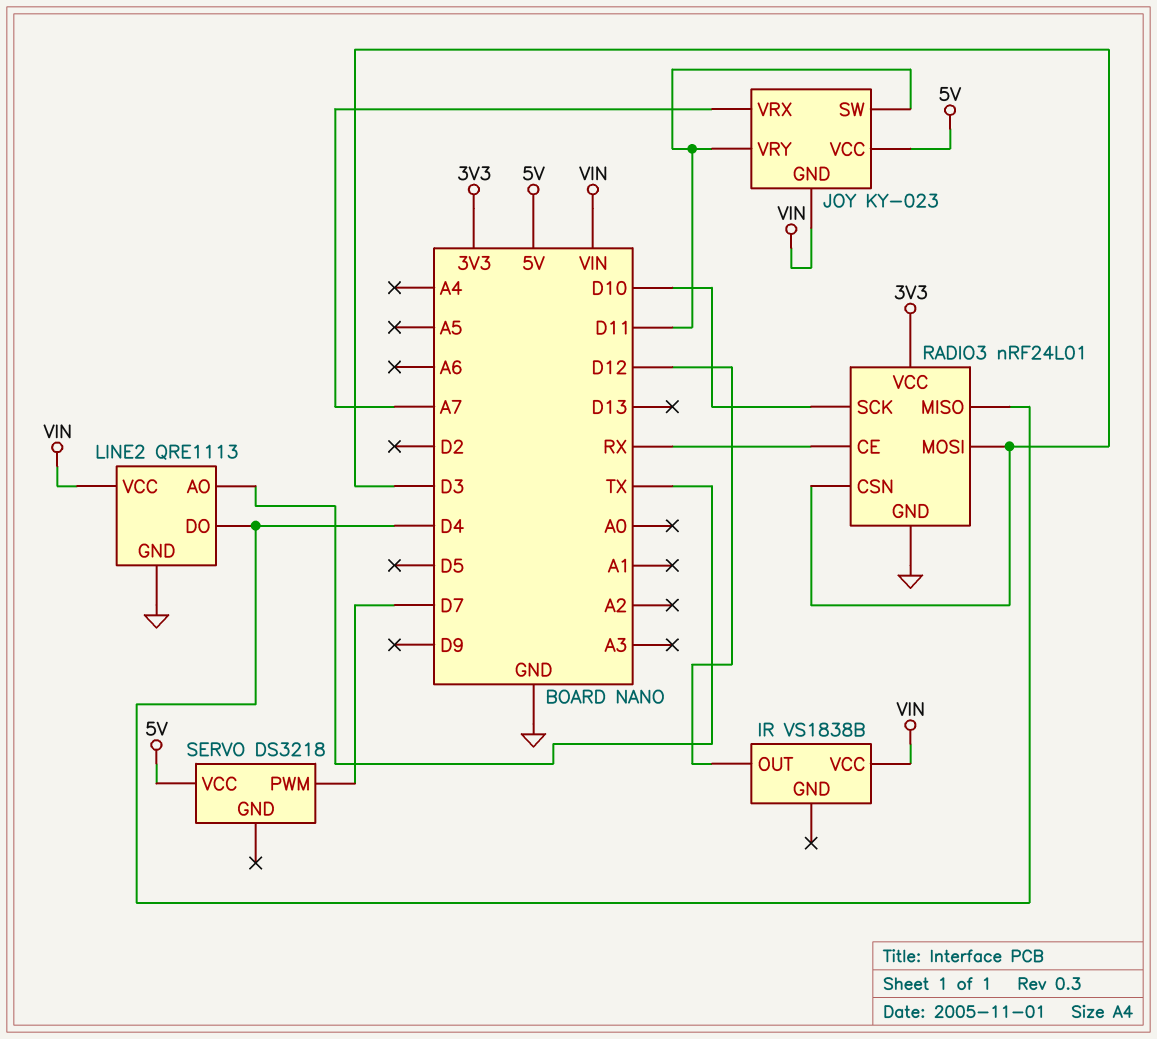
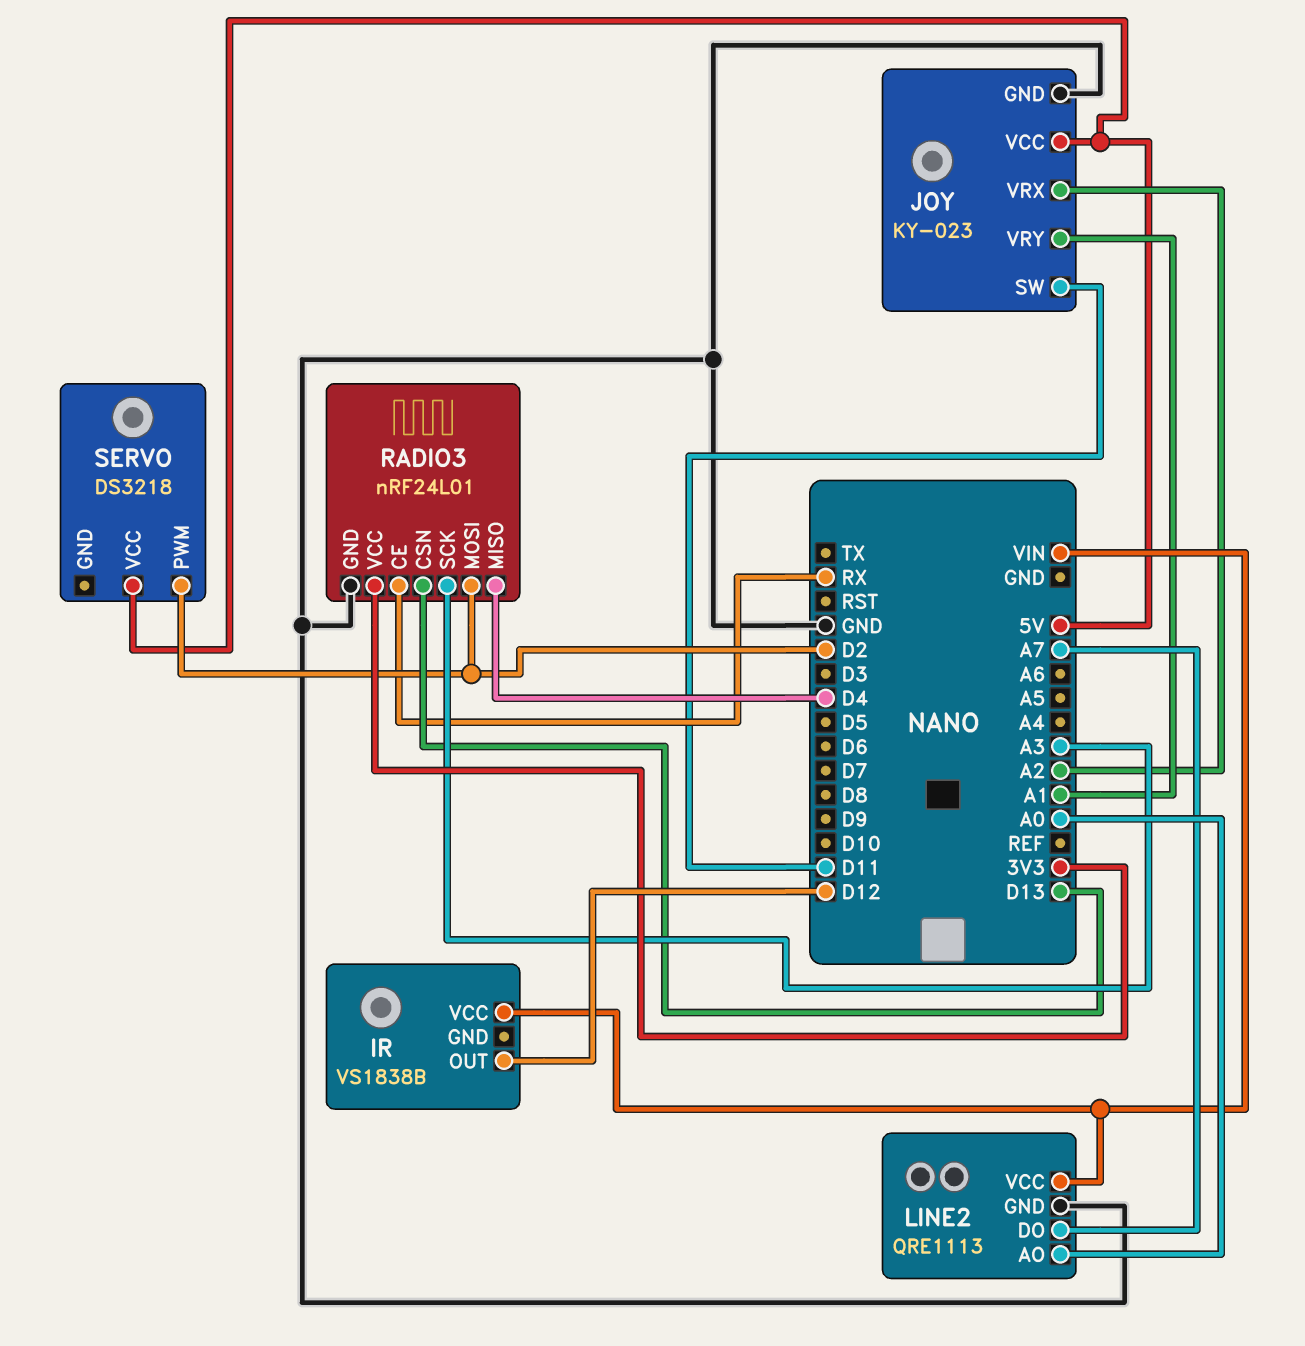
JOY pin GND: VIN -> GND
JOY pin VRX: A7 -> A2
JOY pin VRY: D11 -> A1
LINE2 pin AO: TX -> A0
LINE2 pin DO: D4 -> A7
RADIO3 pin CSN: D3 -> D13
RADIO3 pin MOSI: D3 -> D2
RADIO3 pin SCK: D10 -> A3
SERVO pin PWM: D7 -> D2

